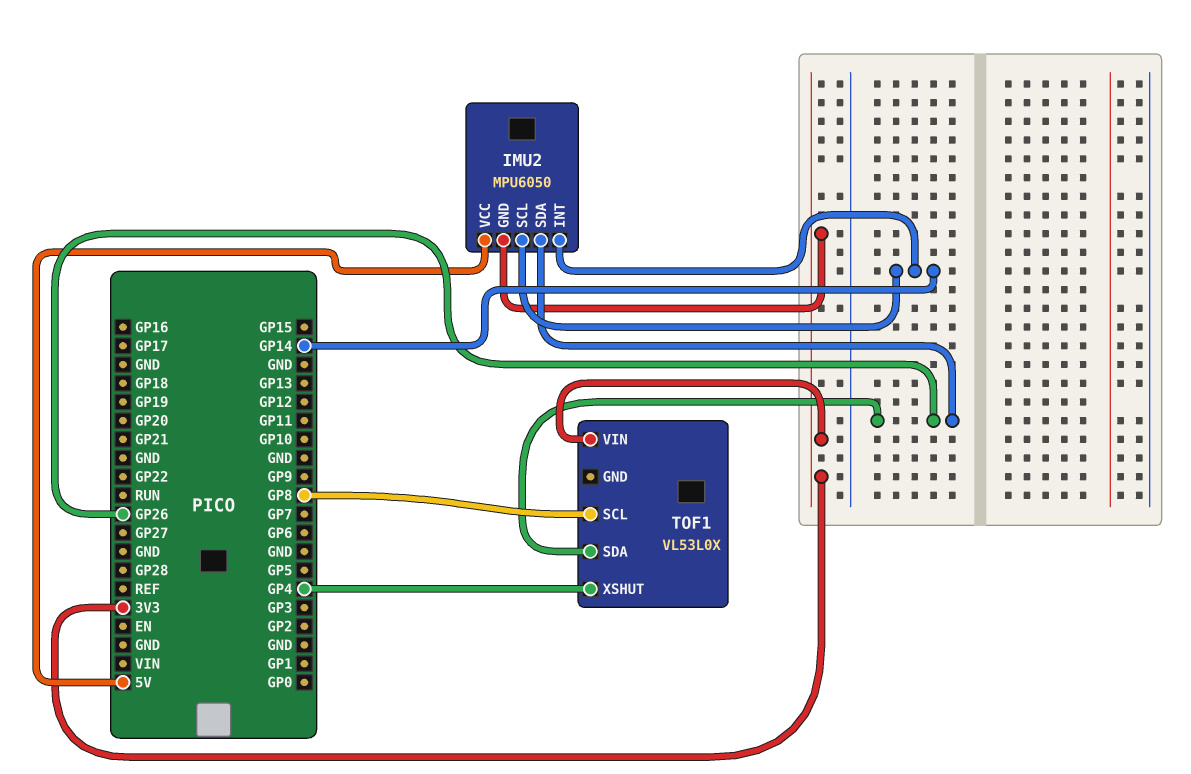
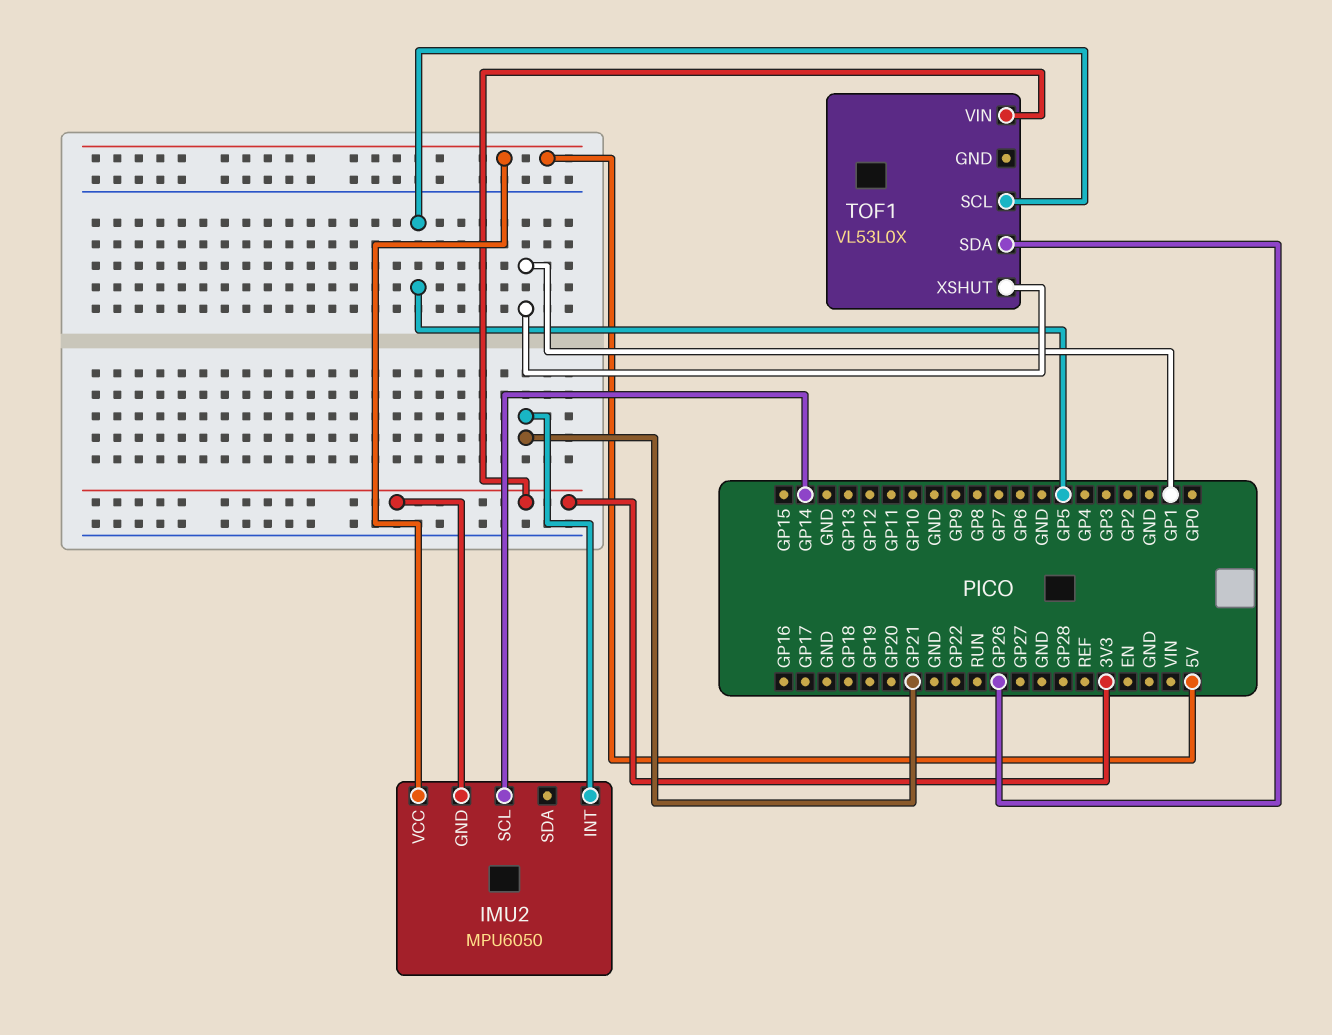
IMU2 pin INT: GP14 -> GP21
IMU2 pin SDA: GP26 -> none
TOF1 pin SCL: GP8 -> GP5
TOF1 pin XSHUT: GP4 -> GP1

